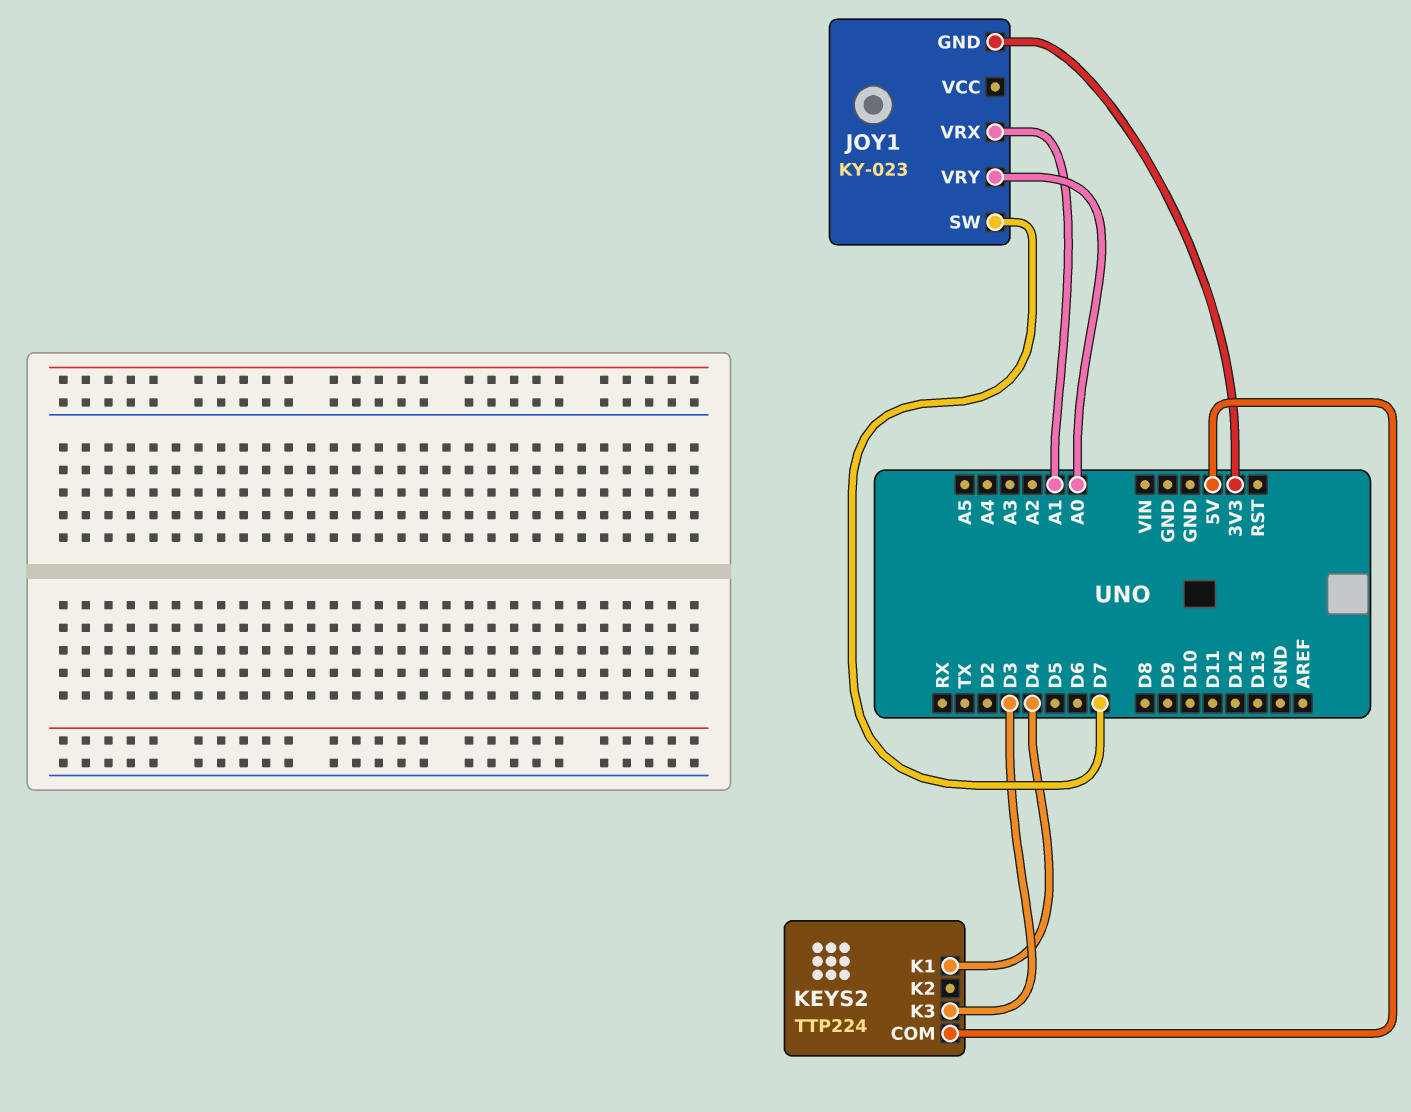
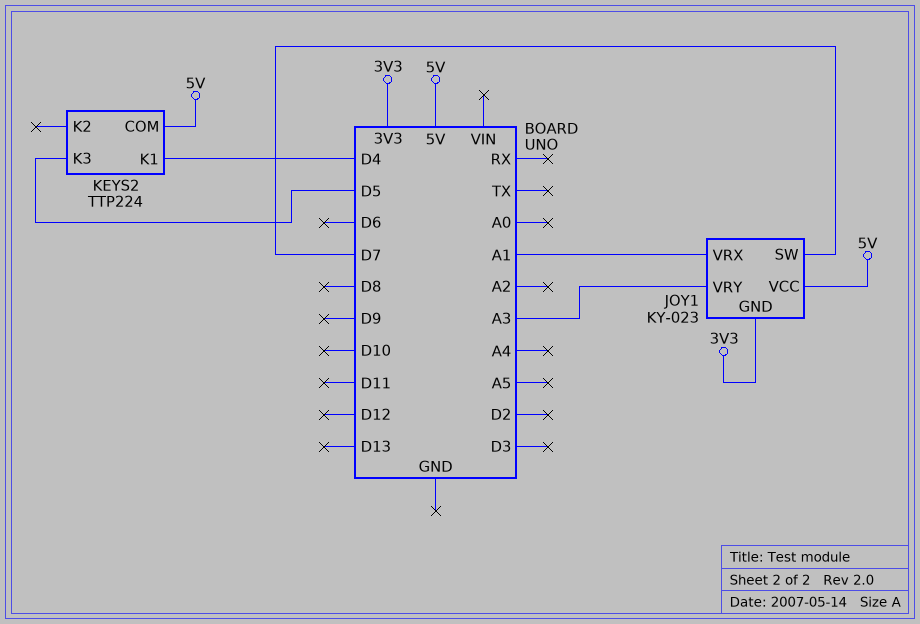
JOY1 pin VCC: none -> 5V
JOY1 pin VRY: A0 -> A3
KEYS2 pin K3: D3 -> D5

